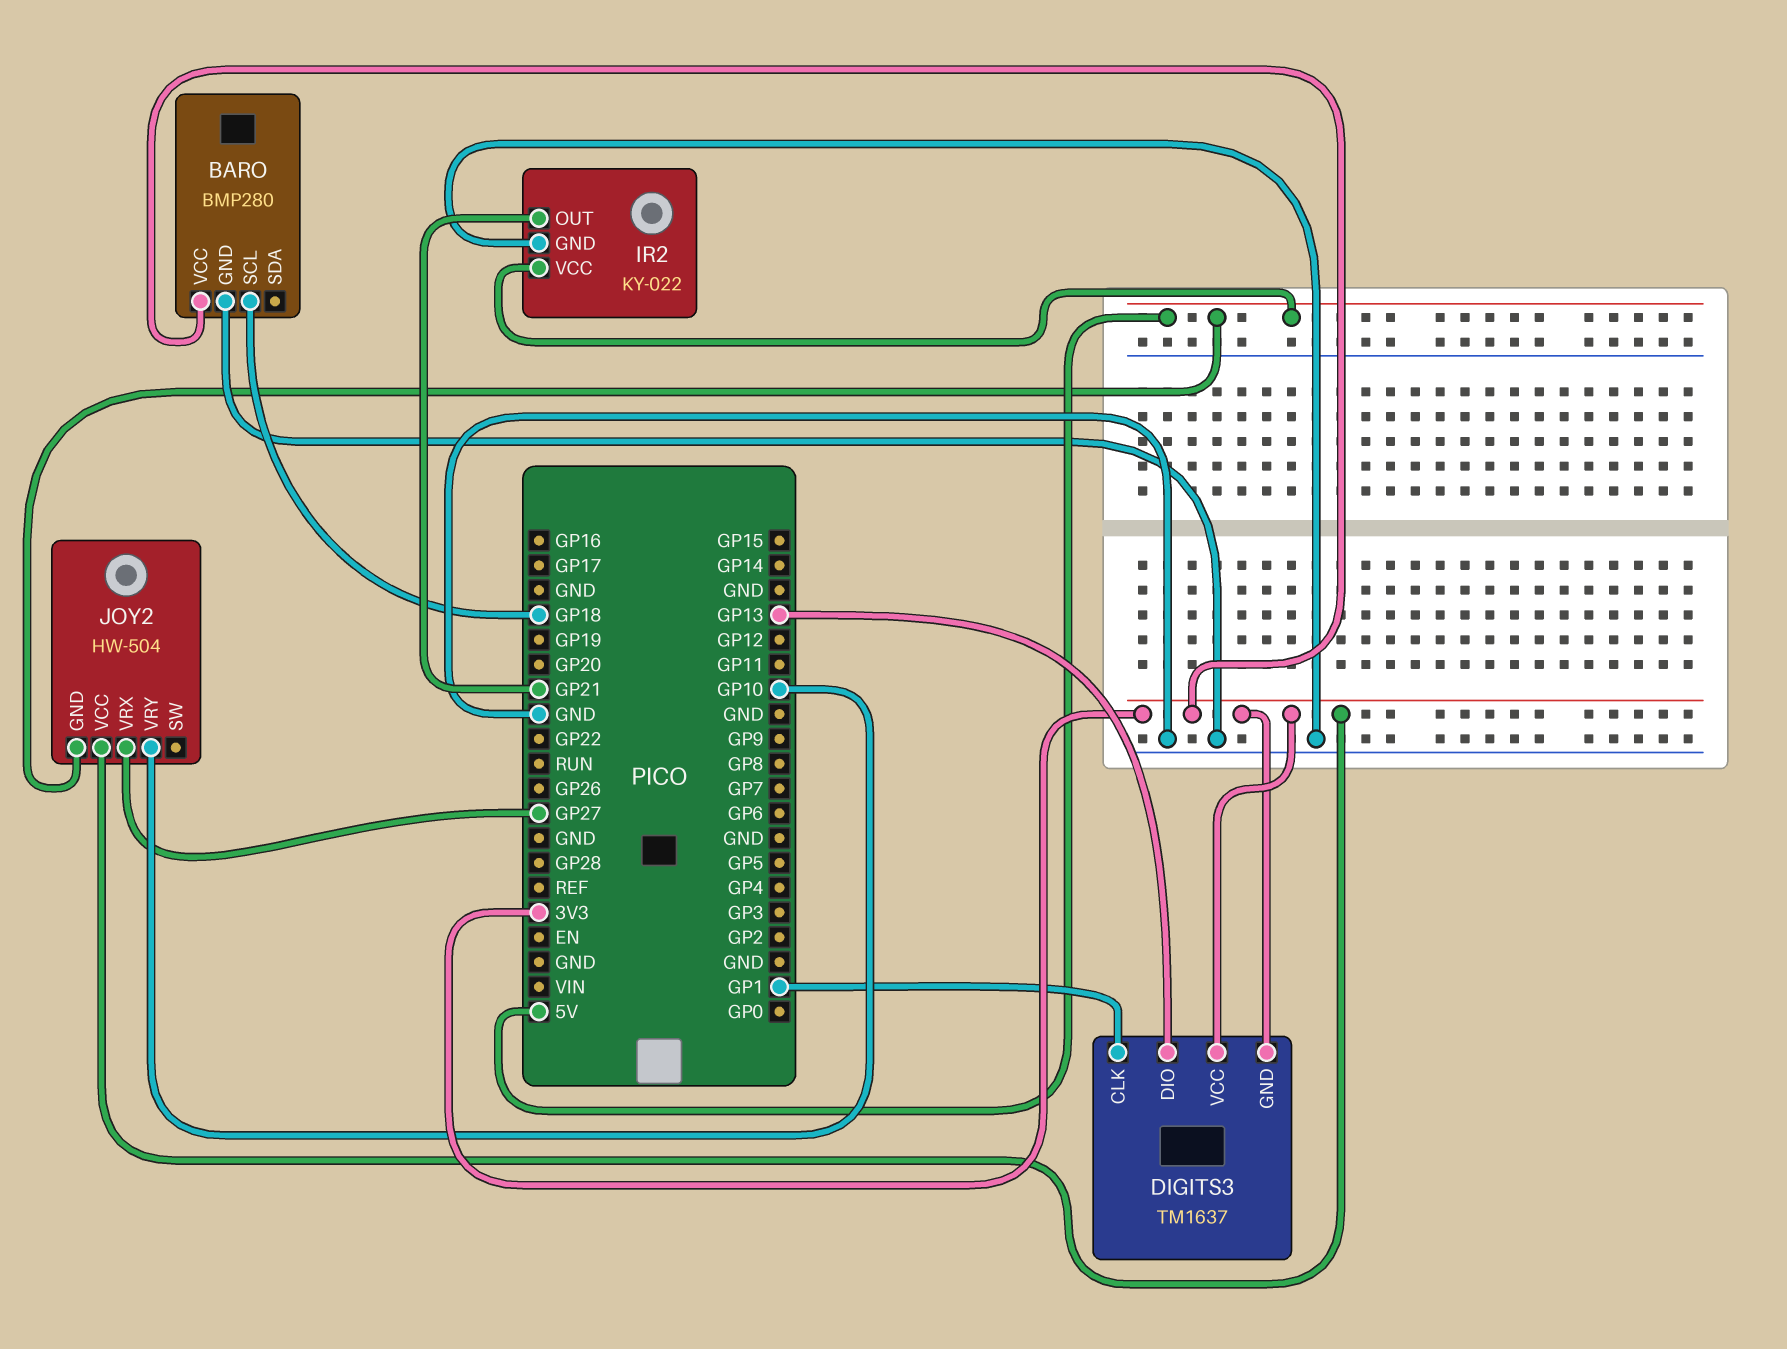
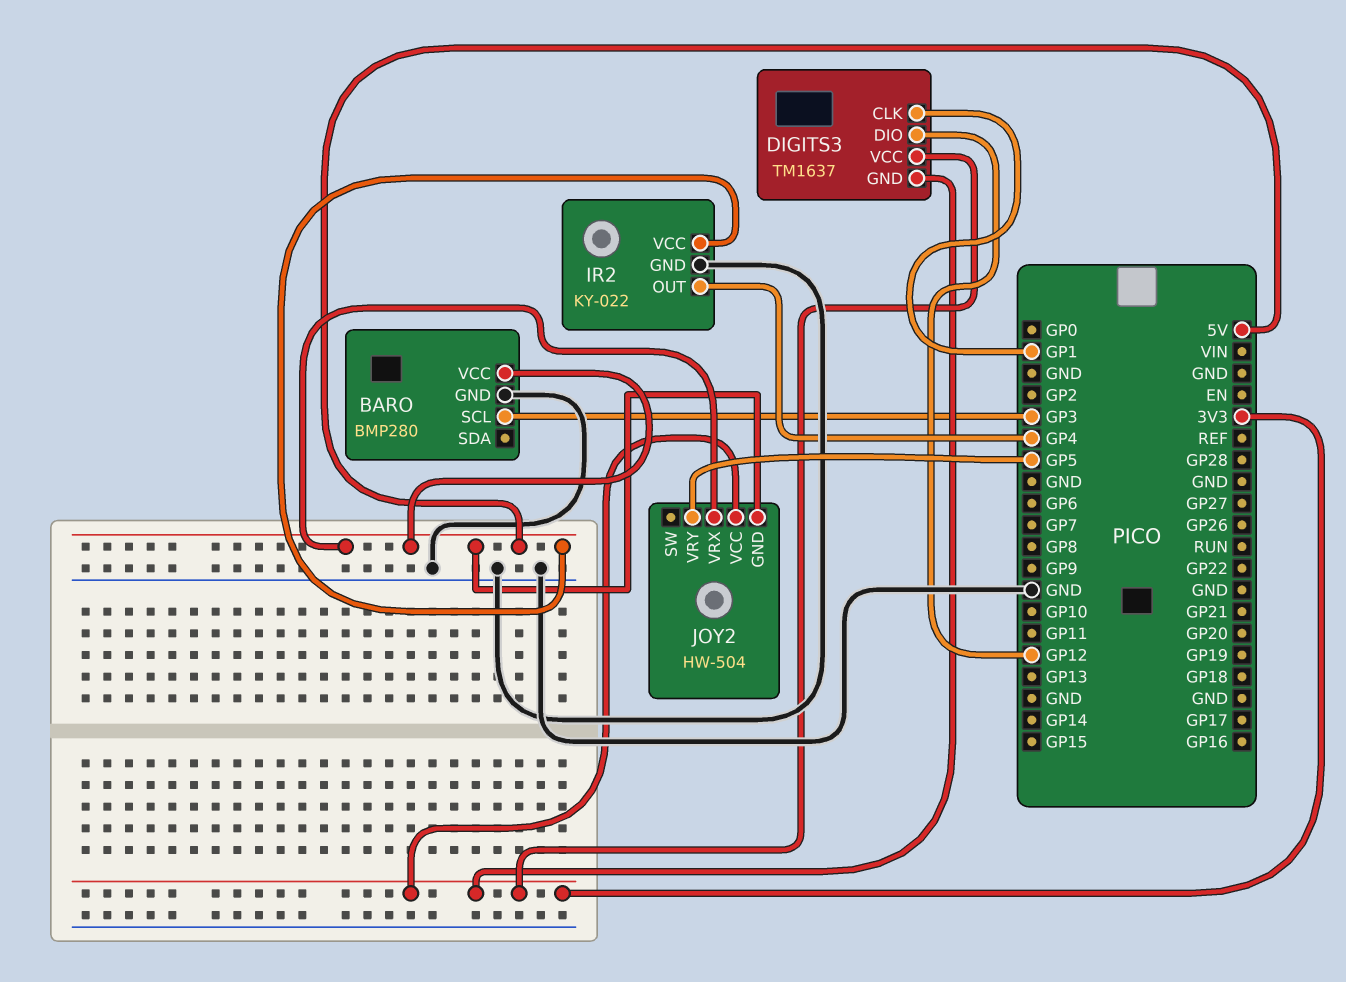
BARO pin SCL: GP18 -> GP3
BARO pin VCC: 3V3 -> 5V
DIGITS3 pin DIO: GP13 -> GP12
IR2 pin OUT: GP21 -> GP4
JOY2 pin VRX: GP27 -> 5V
JOY2 pin VRY: GP10 -> GP5

